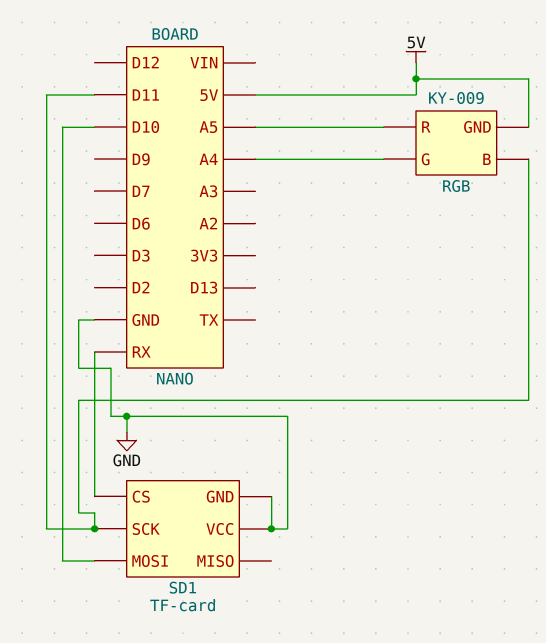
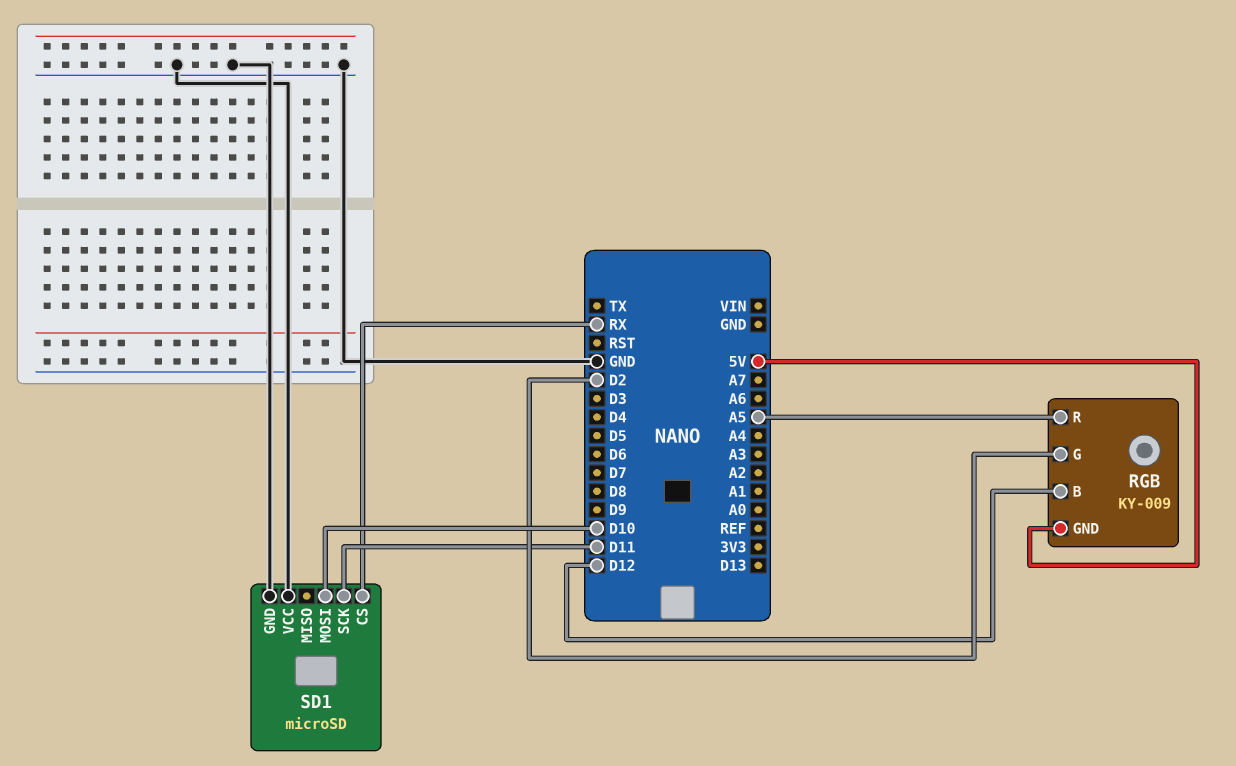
RGB pin B: D11 -> D12
RGB pin G: A4 -> D2
SD1: TF-card -> microSD

